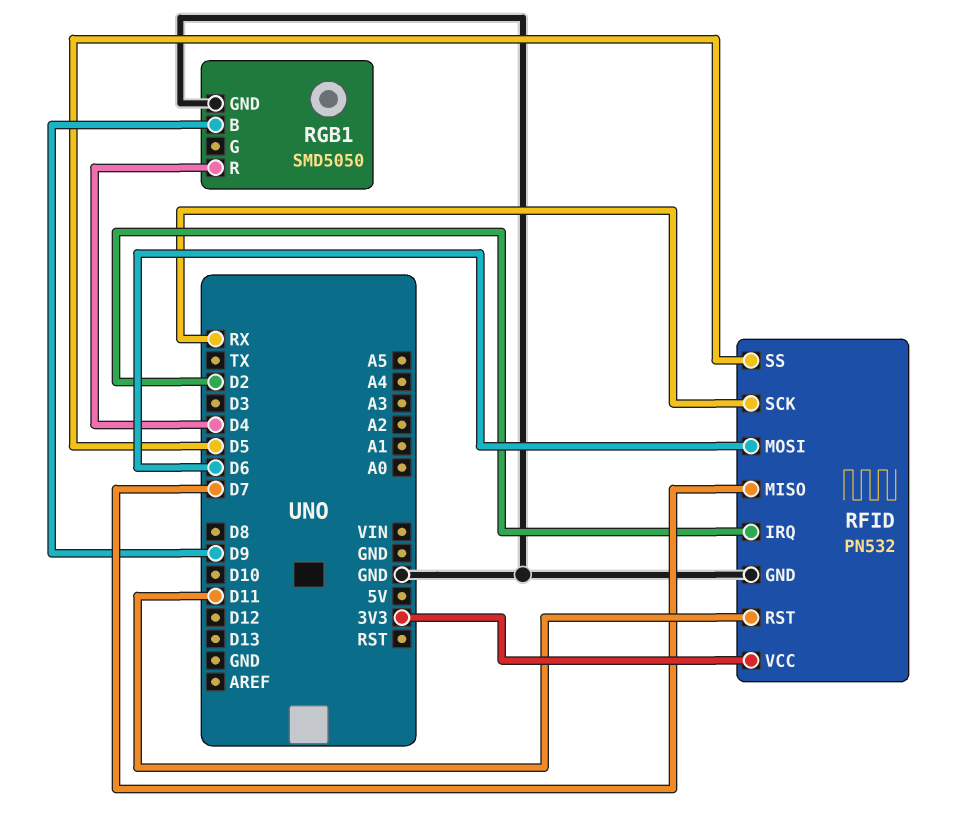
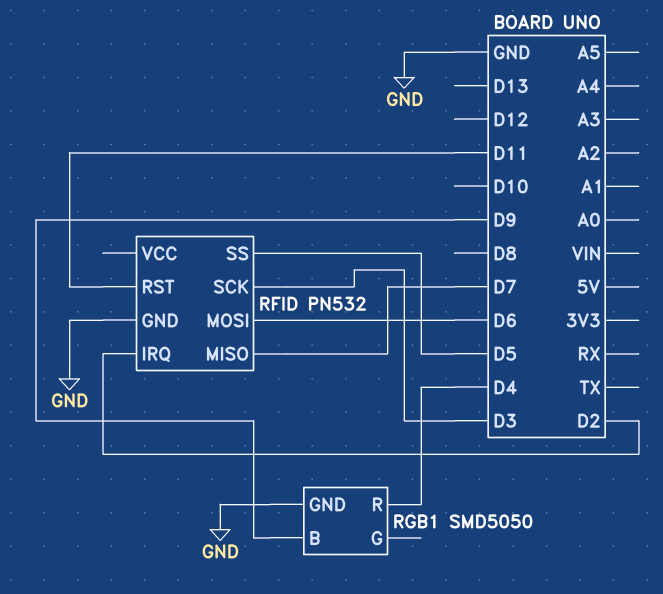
RFID pin SCK: RX -> D3
RFID pin VCC: 3V3 -> none

